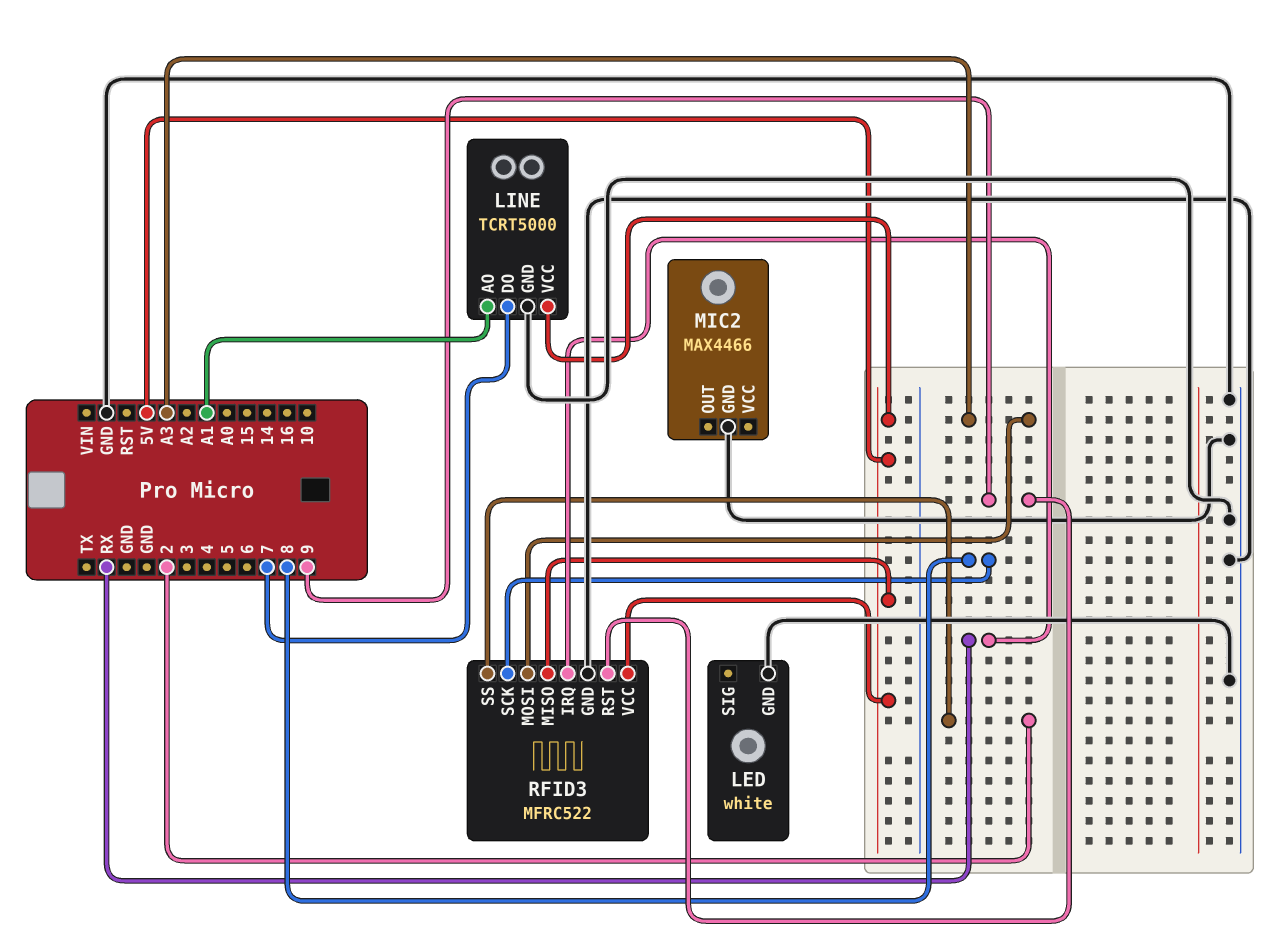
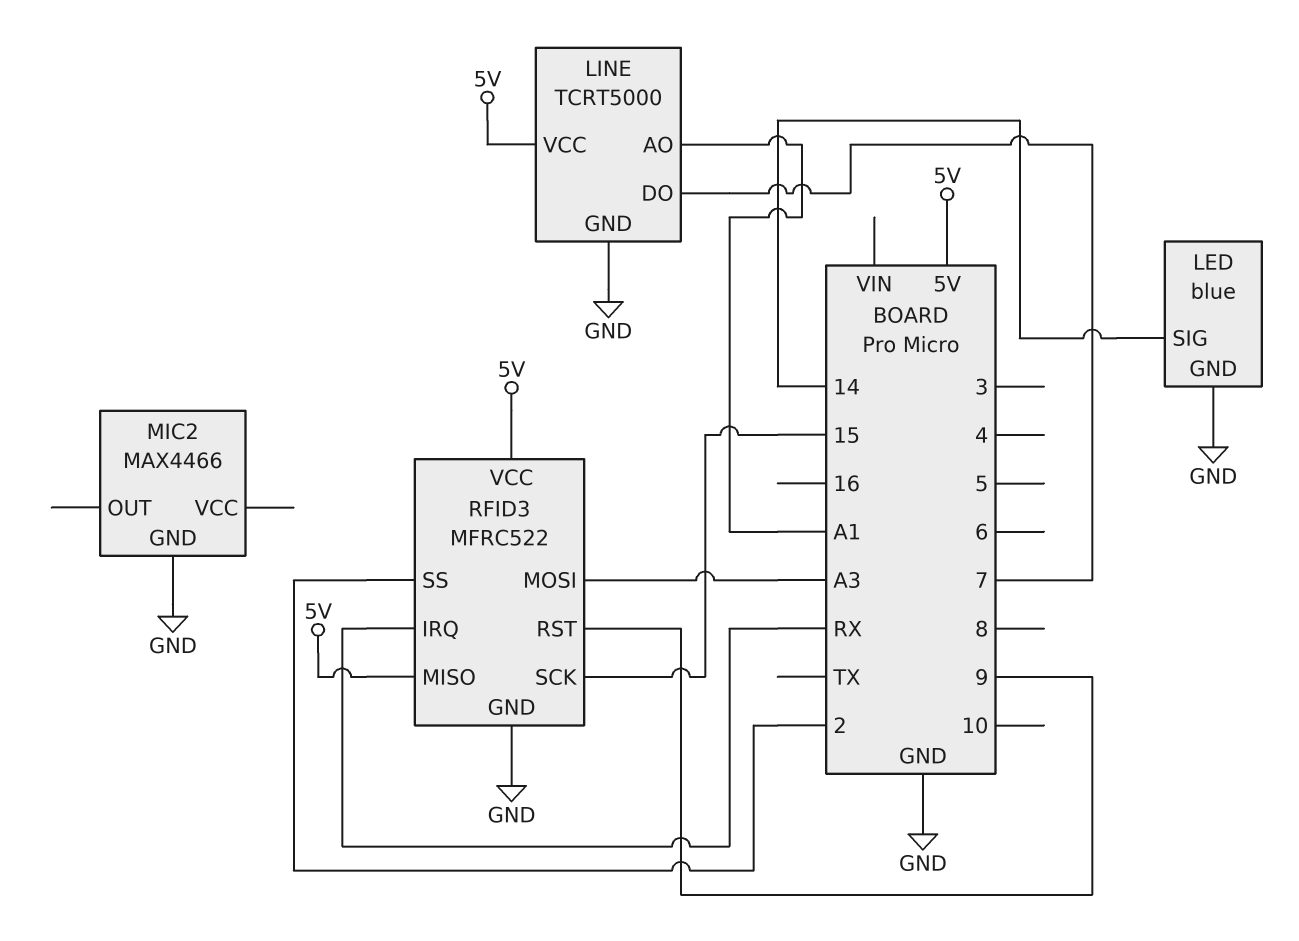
LED: white -> blue
LED pin SIG: none -> 14
RFID3 pin SCK: 8 -> 15

